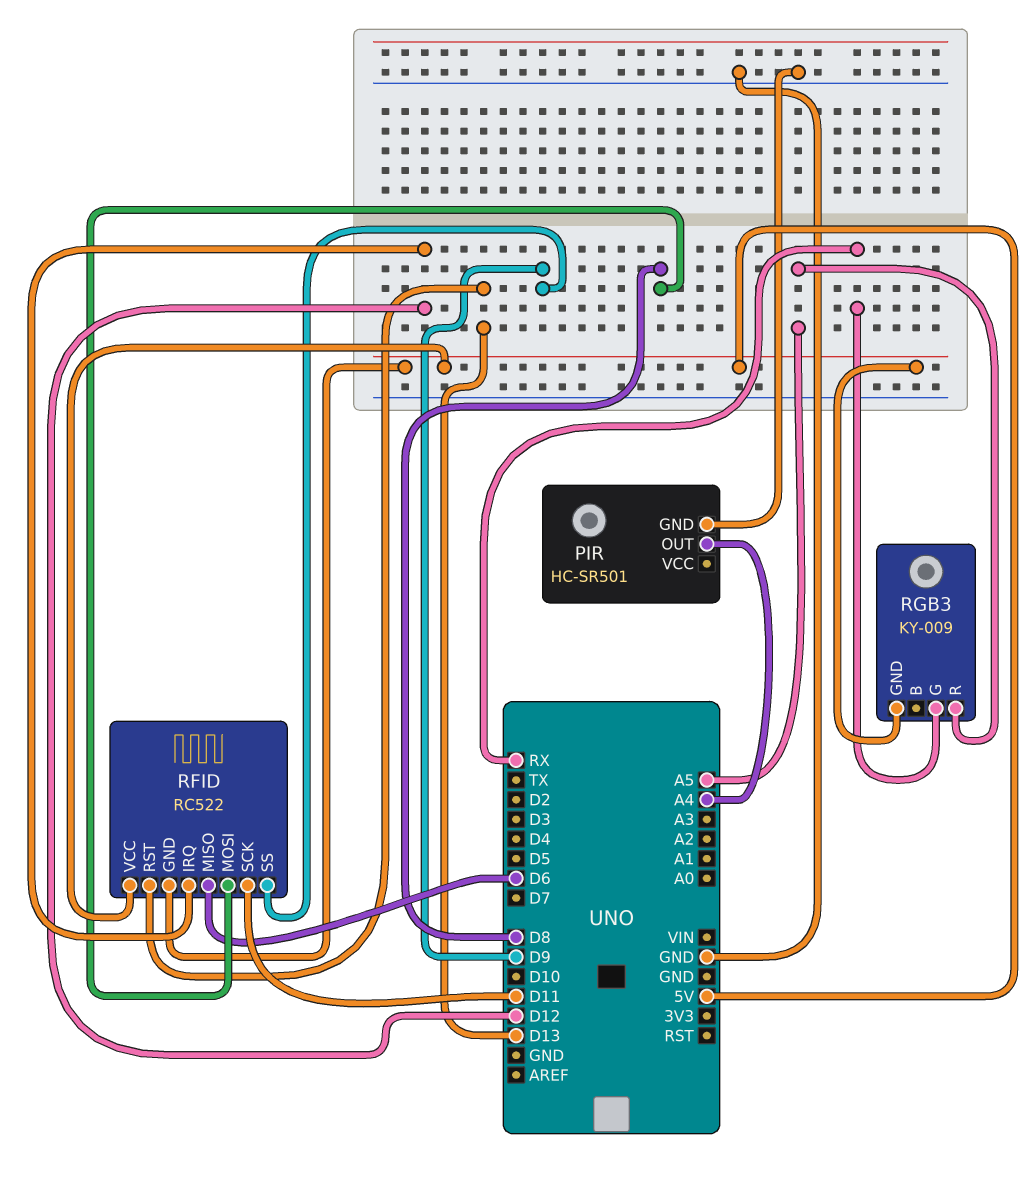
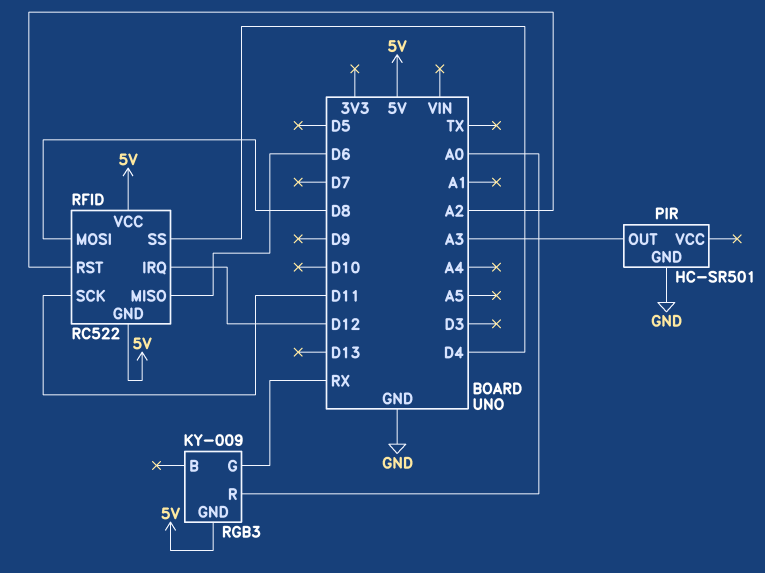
PIR pin OUT: A4 -> A3
RFID pin RST: D13 -> A2
RFID pin SS: D9 -> D4
RGB3 pin R: A5 -> A0

